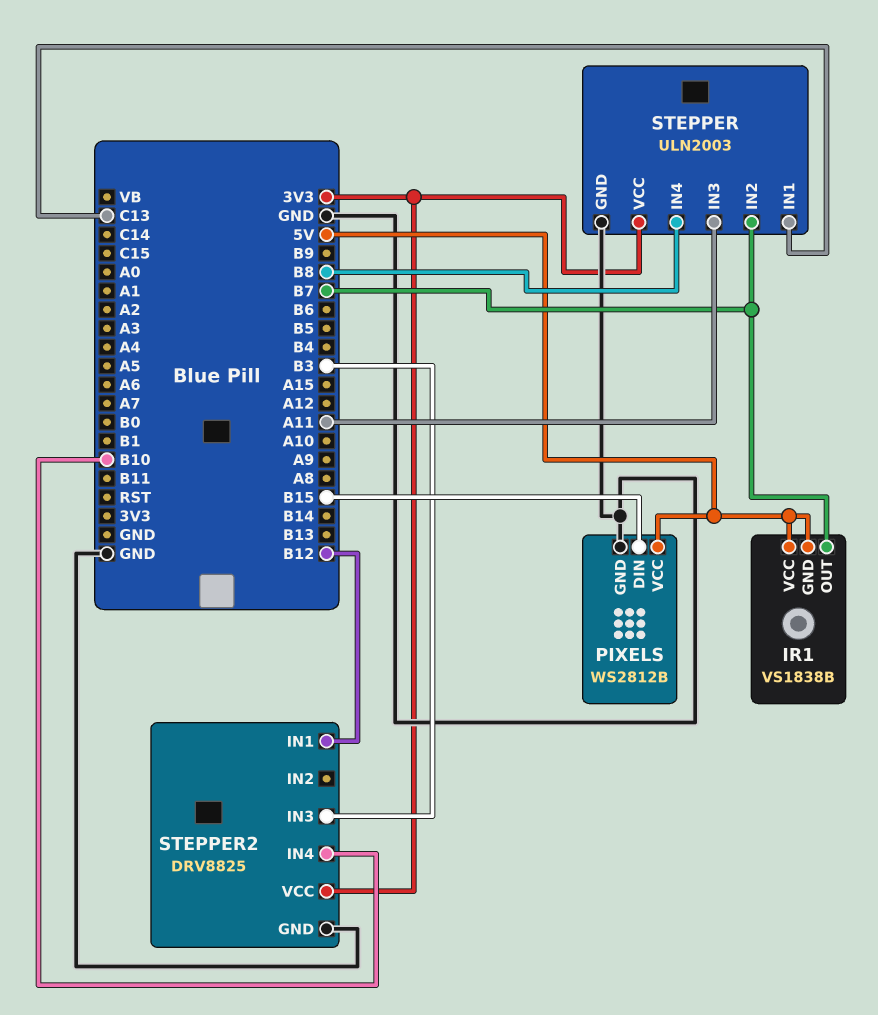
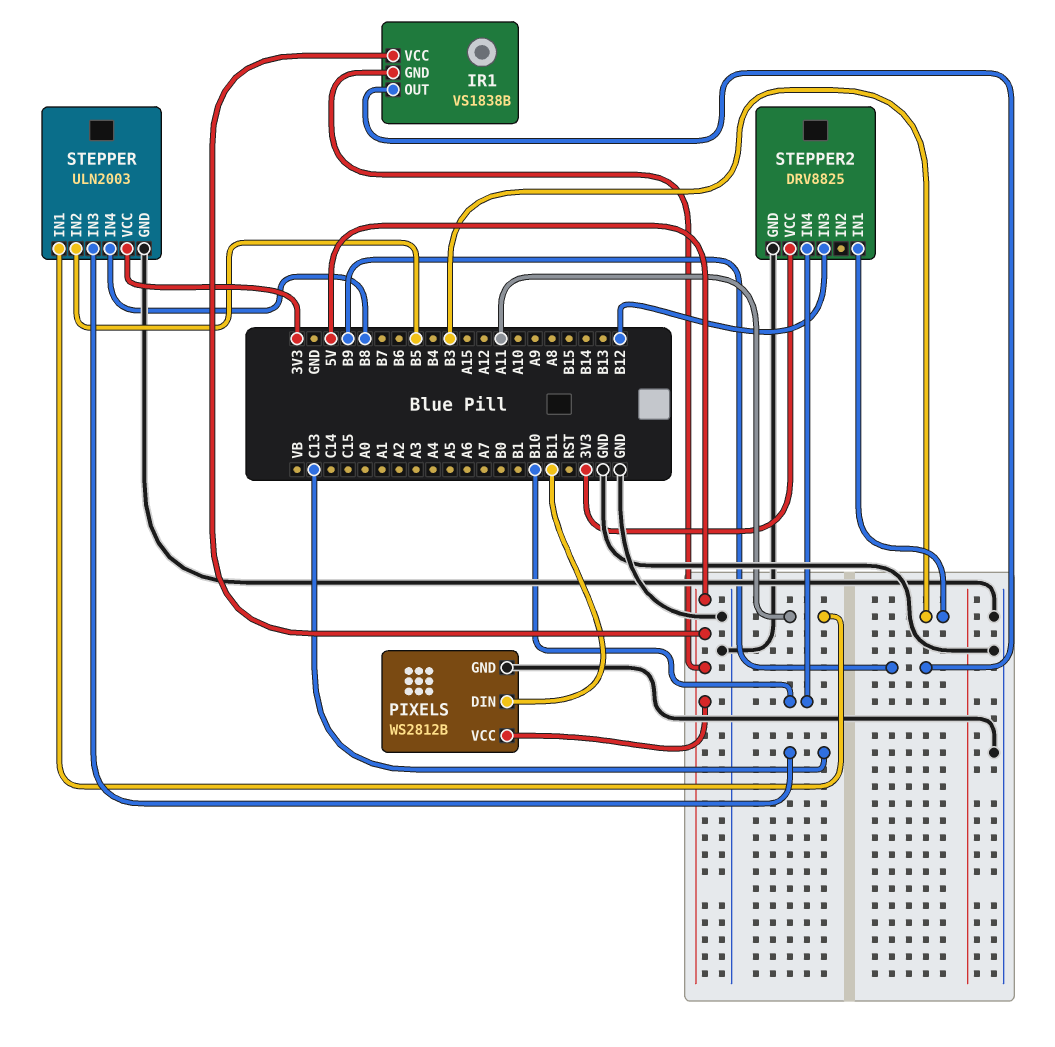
IR1 pin OUT: B7 -> B9
PIXELS pin DIN: B15 -> B11
STEPPER pin IN1: C13 -> A11
STEPPER pin IN2: B7 -> B5
STEPPER pin IN3: A11 -> C13
STEPPER2 pin IN1: B12 -> B3
STEPPER2 pin IN3: B3 -> B12

